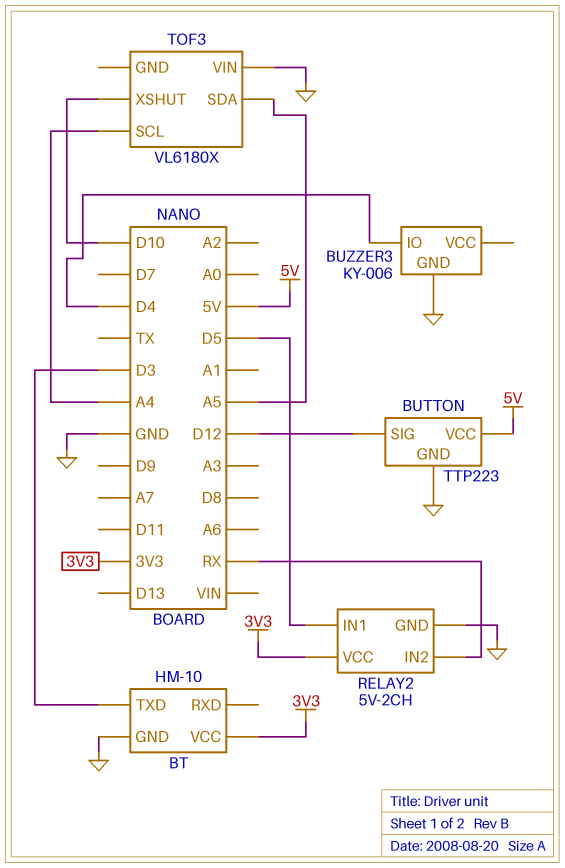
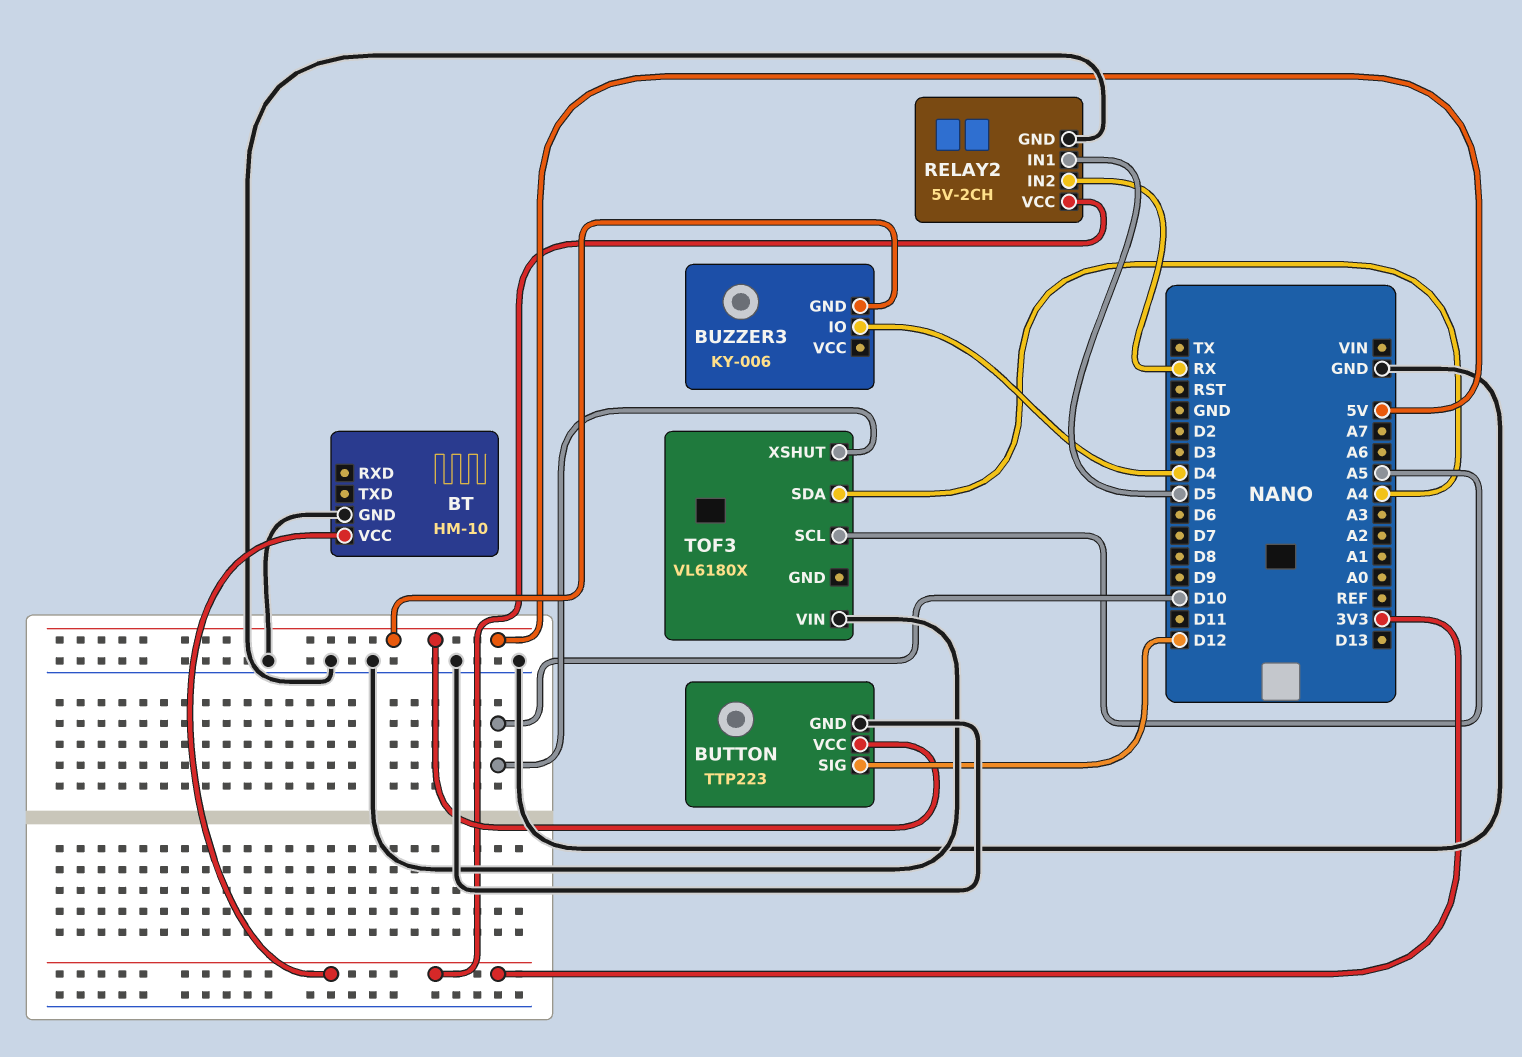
BT pin TXD: D3 -> none
BUZZER3 pin GND: GND -> 5V
TOF3 pin SCL: A4 -> A5
TOF3 pin SDA: A5 -> A4

